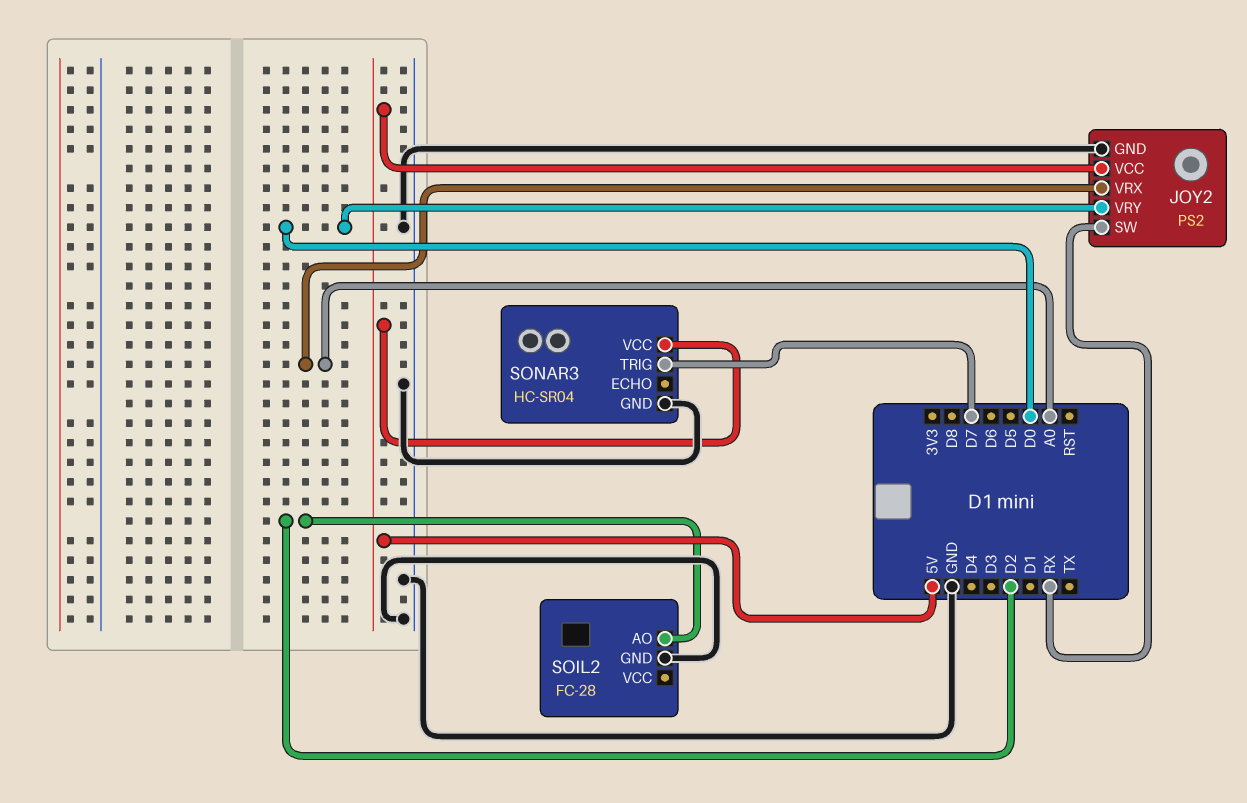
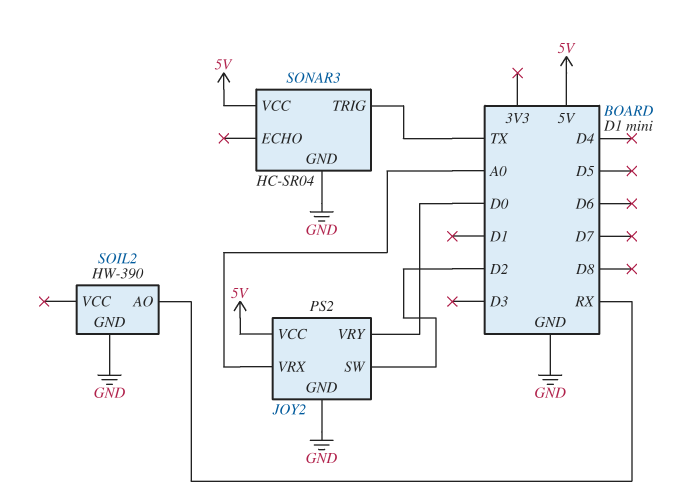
JOY2 pin SW: RX -> D2
SOIL2: FC-28 -> HW-390
SOIL2 pin AO: D2 -> RX
SONAR3 pin TRIG: D7 -> TX

